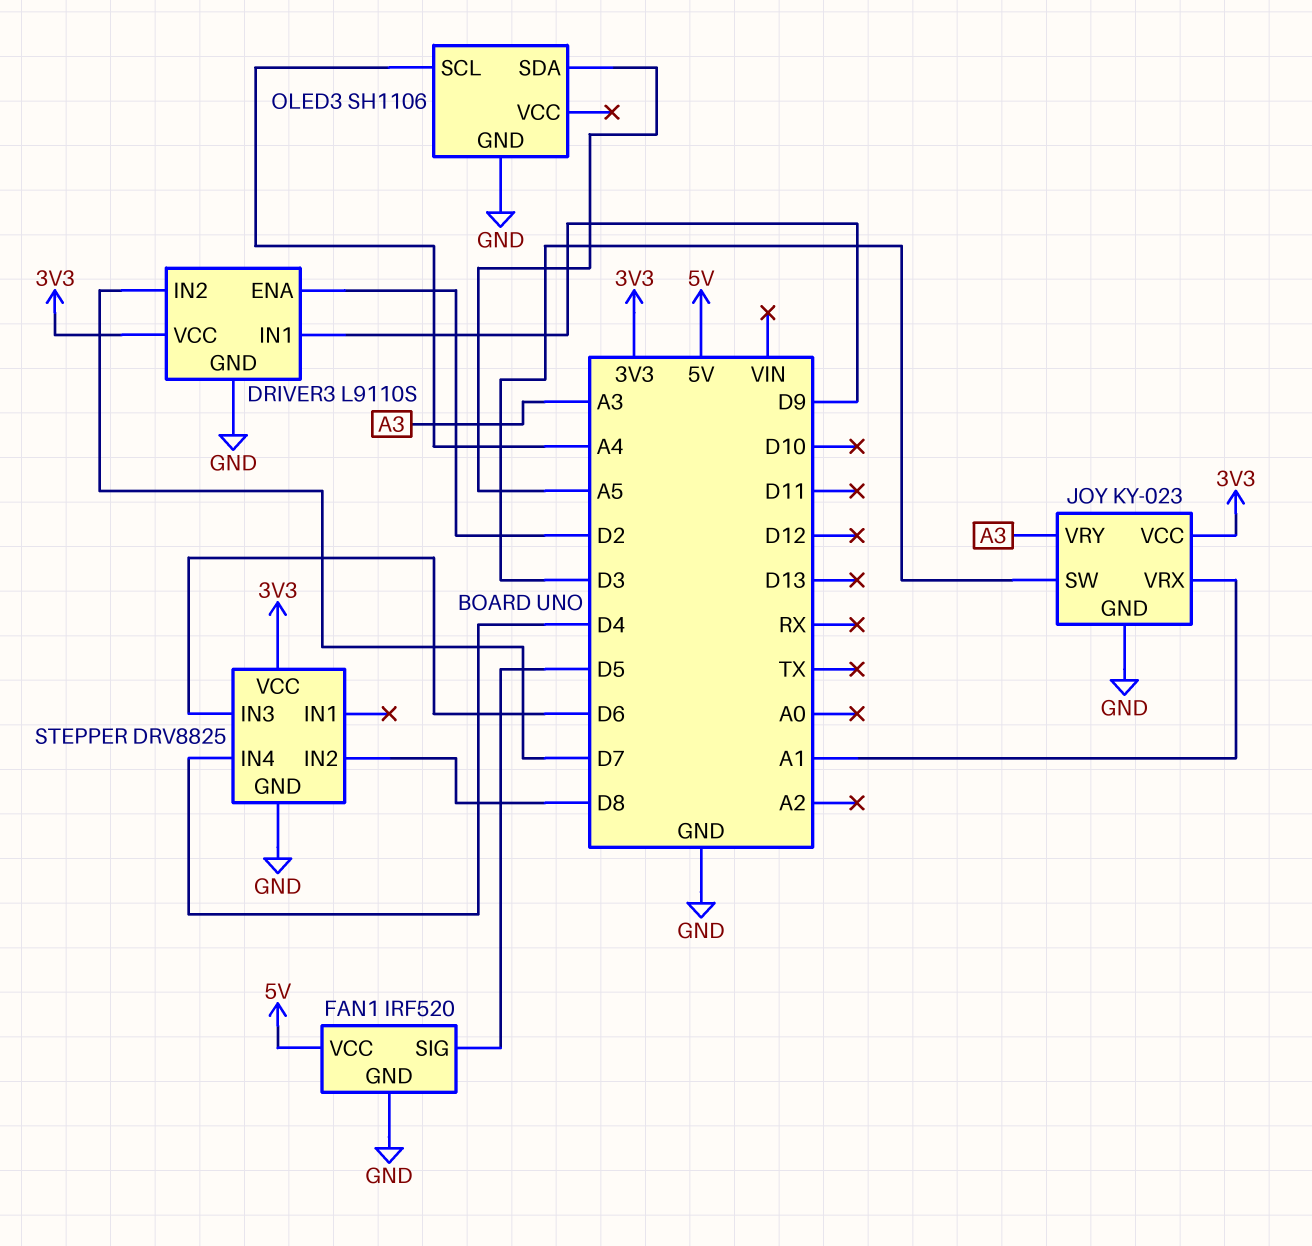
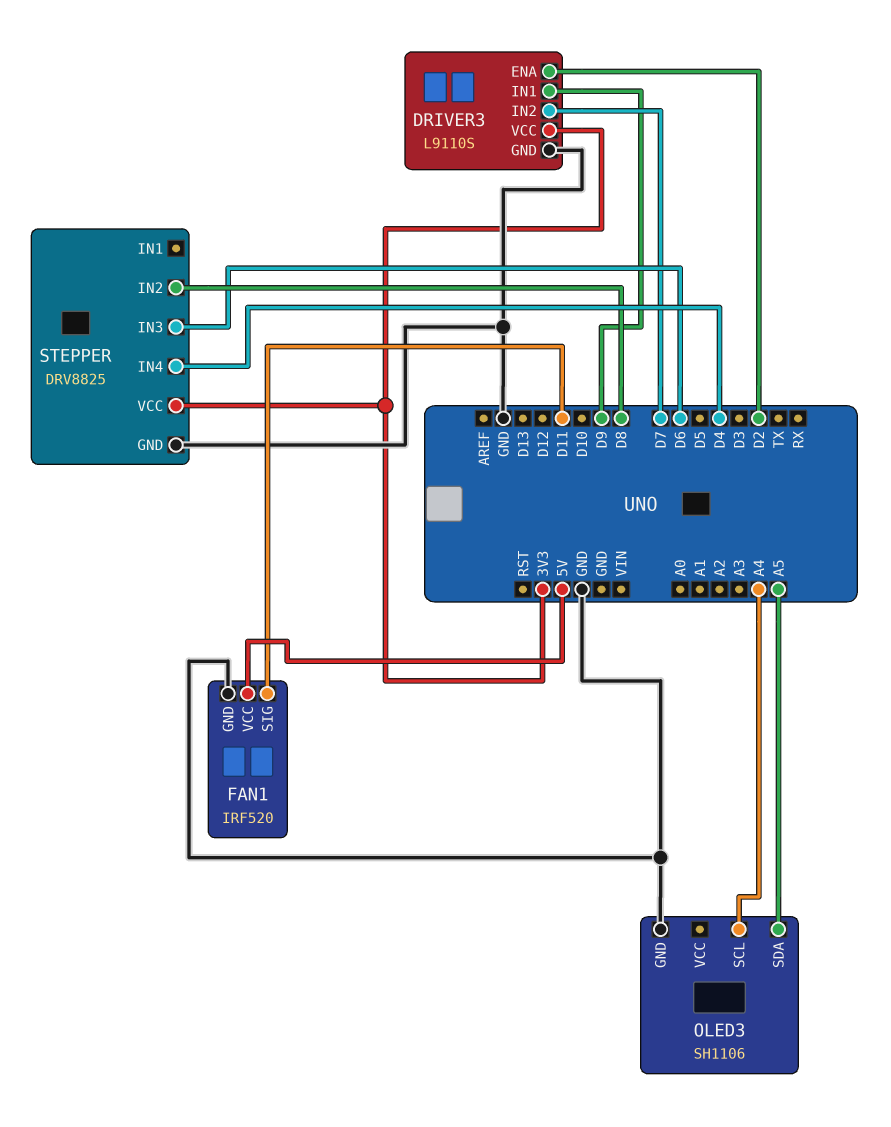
FAN1 pin SIG: D5 -> D11
JOY: KY-023 -> none
JOY pin GND: GND -> none
JOY pin SW: D3 -> none
JOY pin VCC: 3V3 -> none
JOY pin VRX: A1 -> none
JOY pin VRY: A3 -> none

